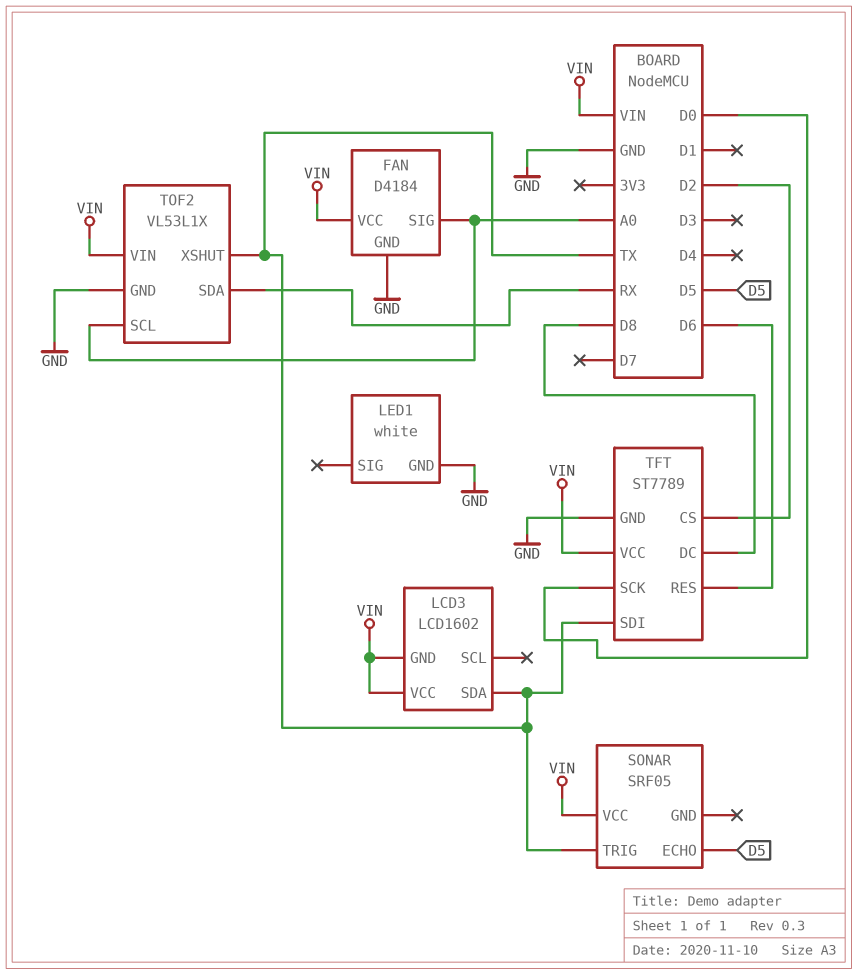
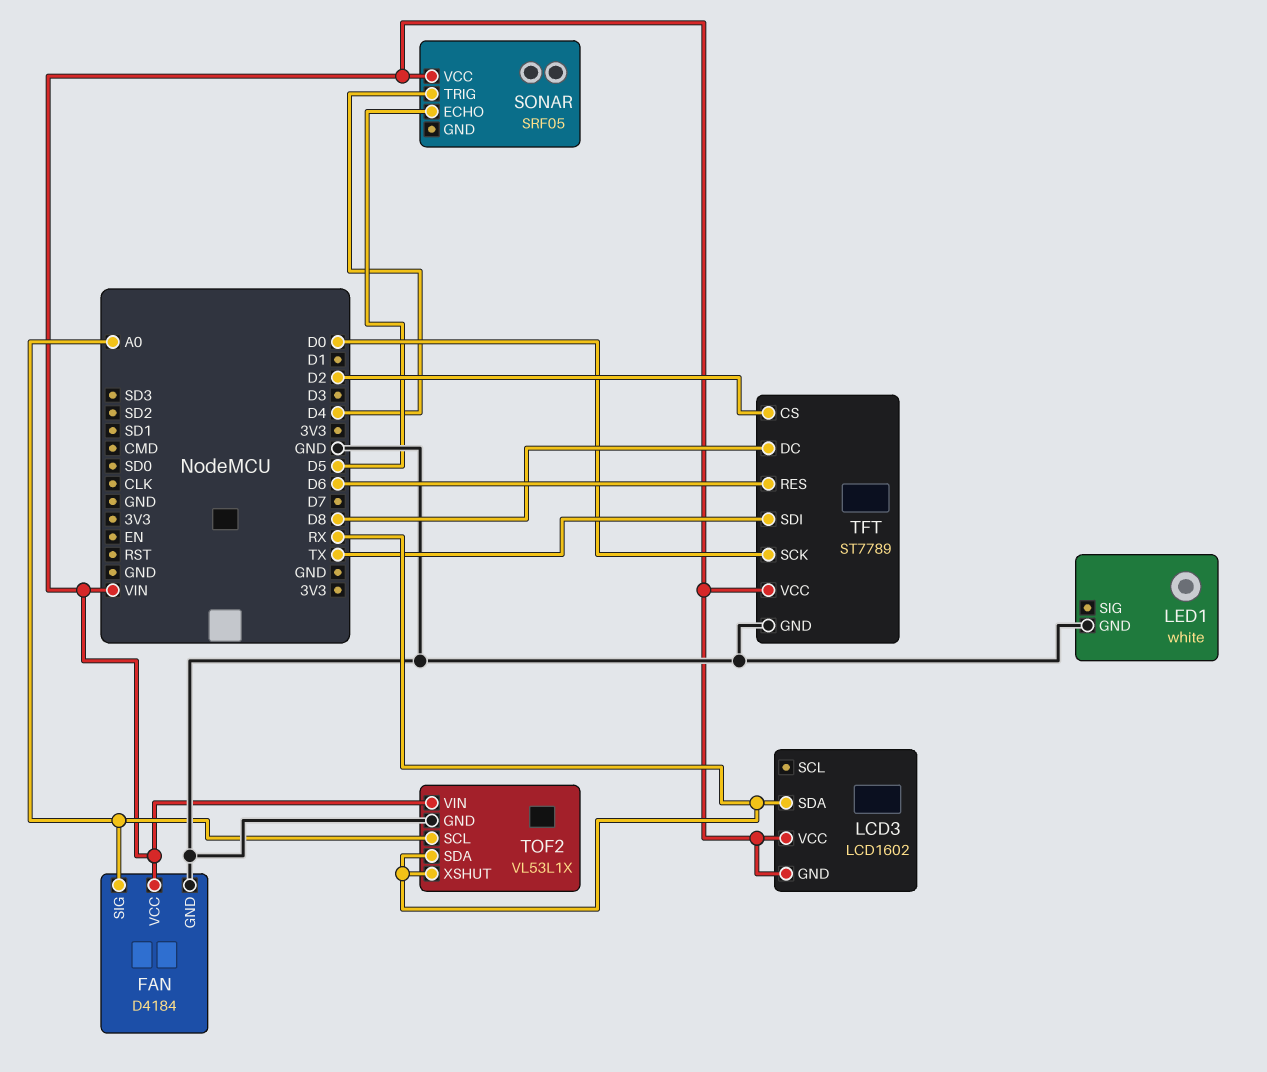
LCD3 pin SDA: TX -> RX
SONAR pin TRIG: TX -> D4
TOF2 pin XSHUT: TX -> RX

